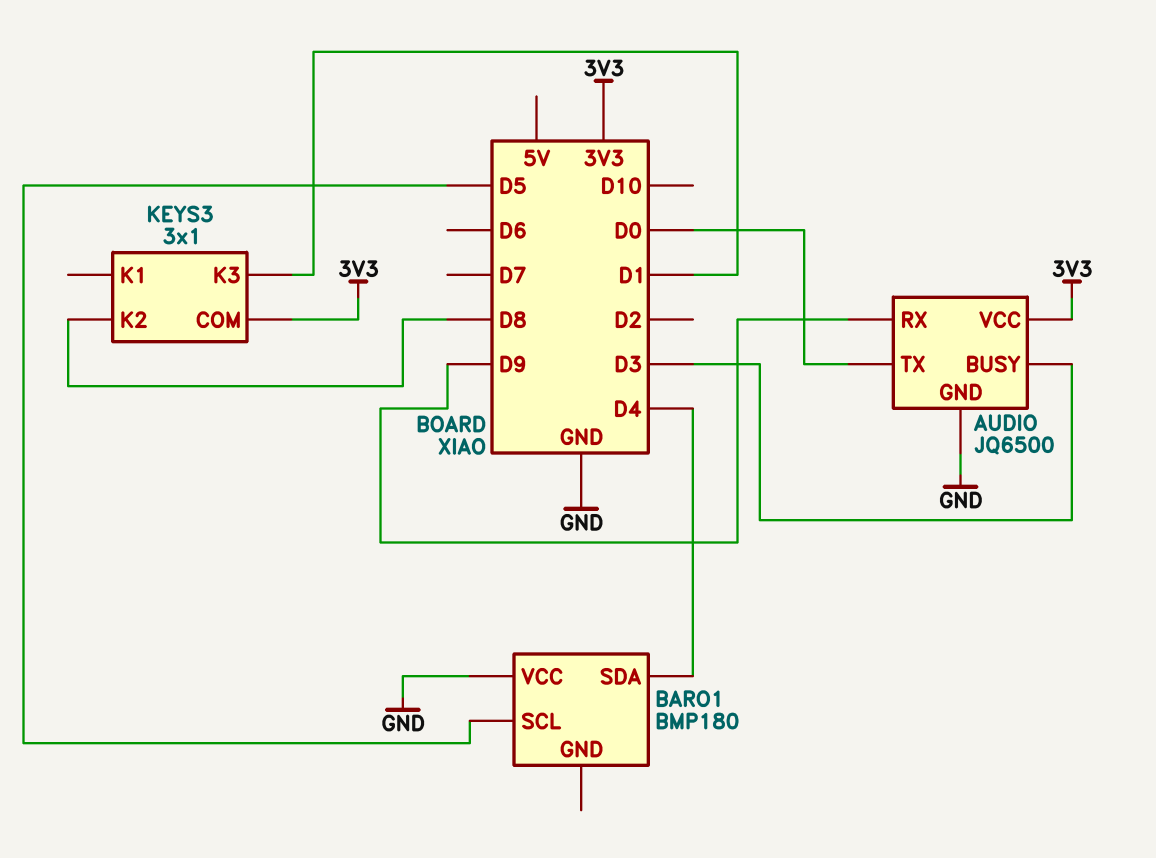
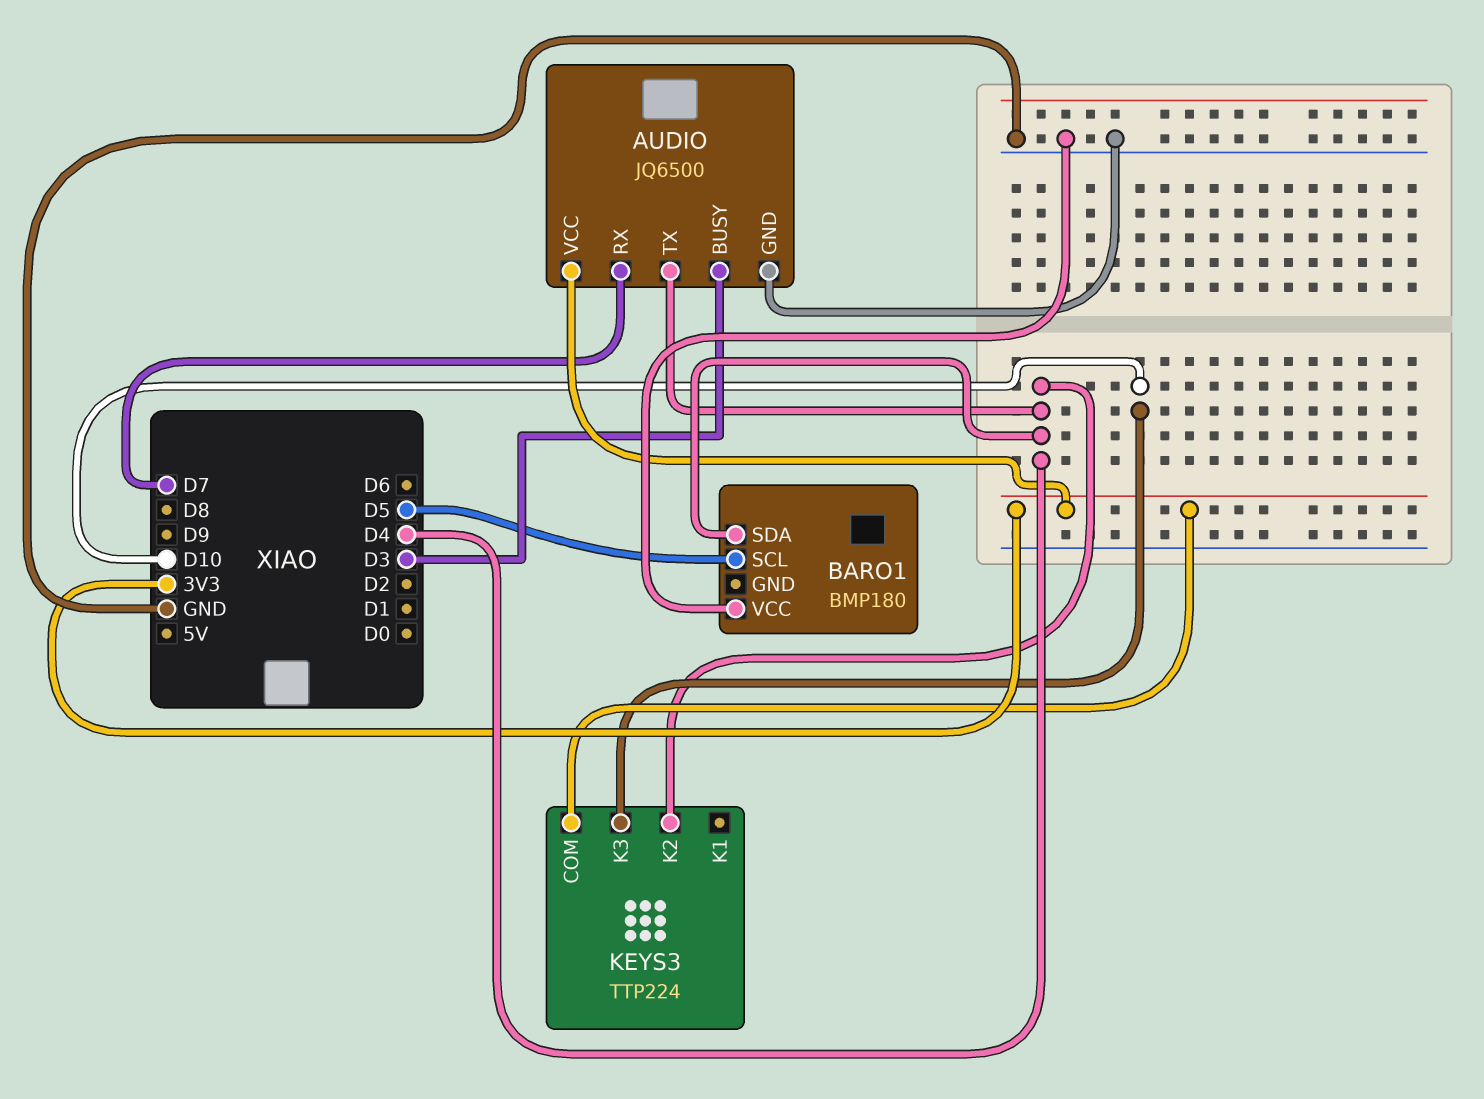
AUDIO pin RX: D9 -> D7
AUDIO pin TX: D0 -> D4
KEYS3: 3x1 -> TTP224
KEYS3 pin K2: D8 -> D4
KEYS3 pin K3: D1 -> D10

